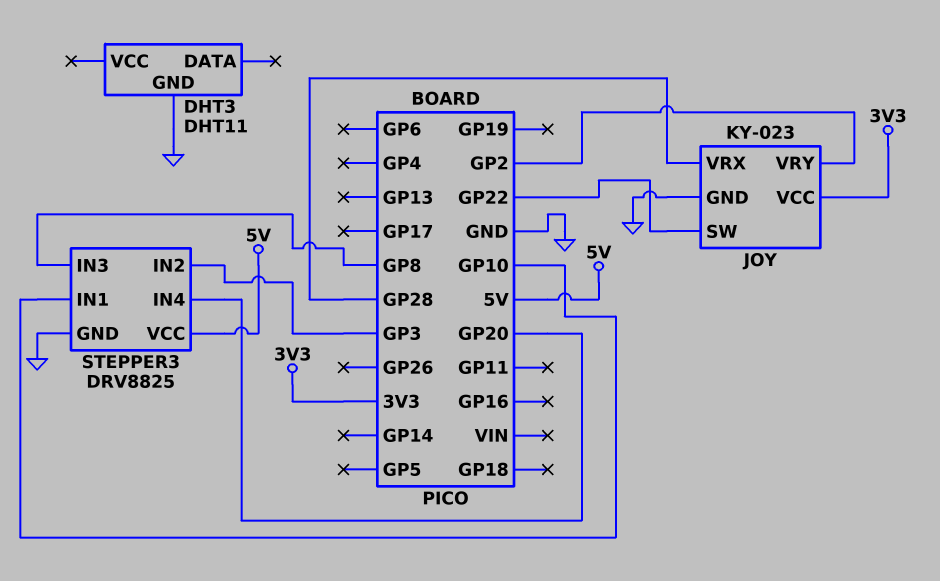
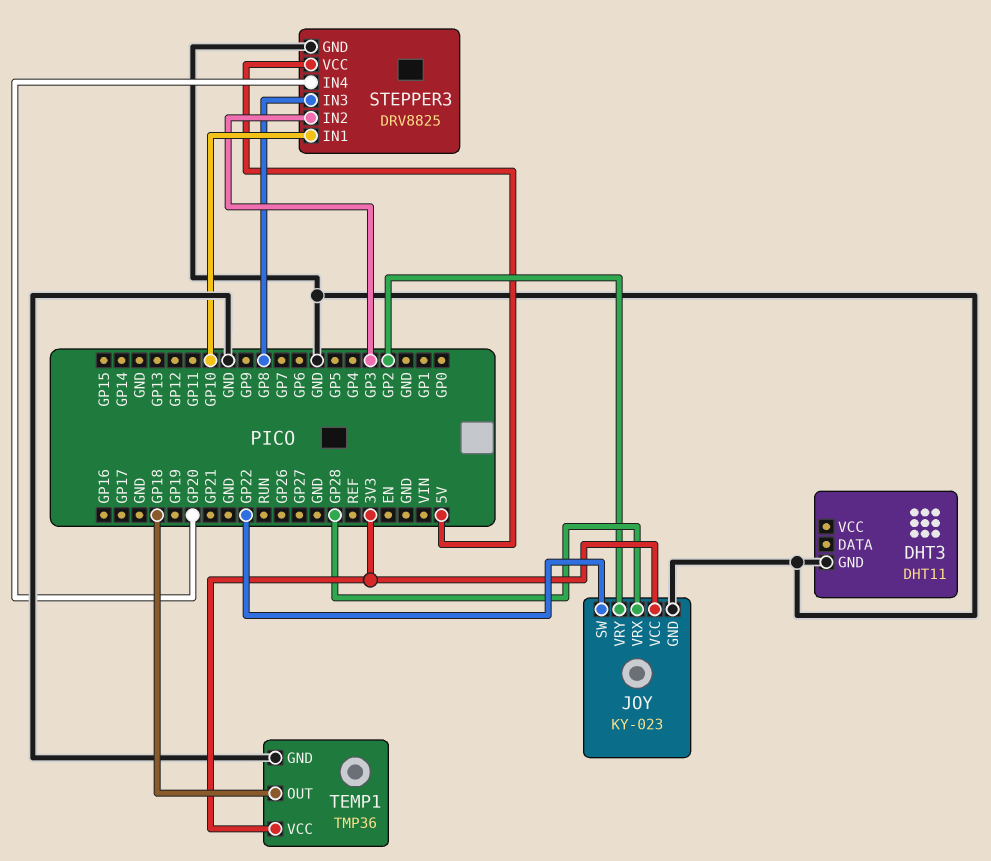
TEMP1: none -> TMP36
TEMP1 pin GND: none -> GND
TEMP1 pin OUT: none -> GP18
TEMP1 pin VCC: none -> 3V3

